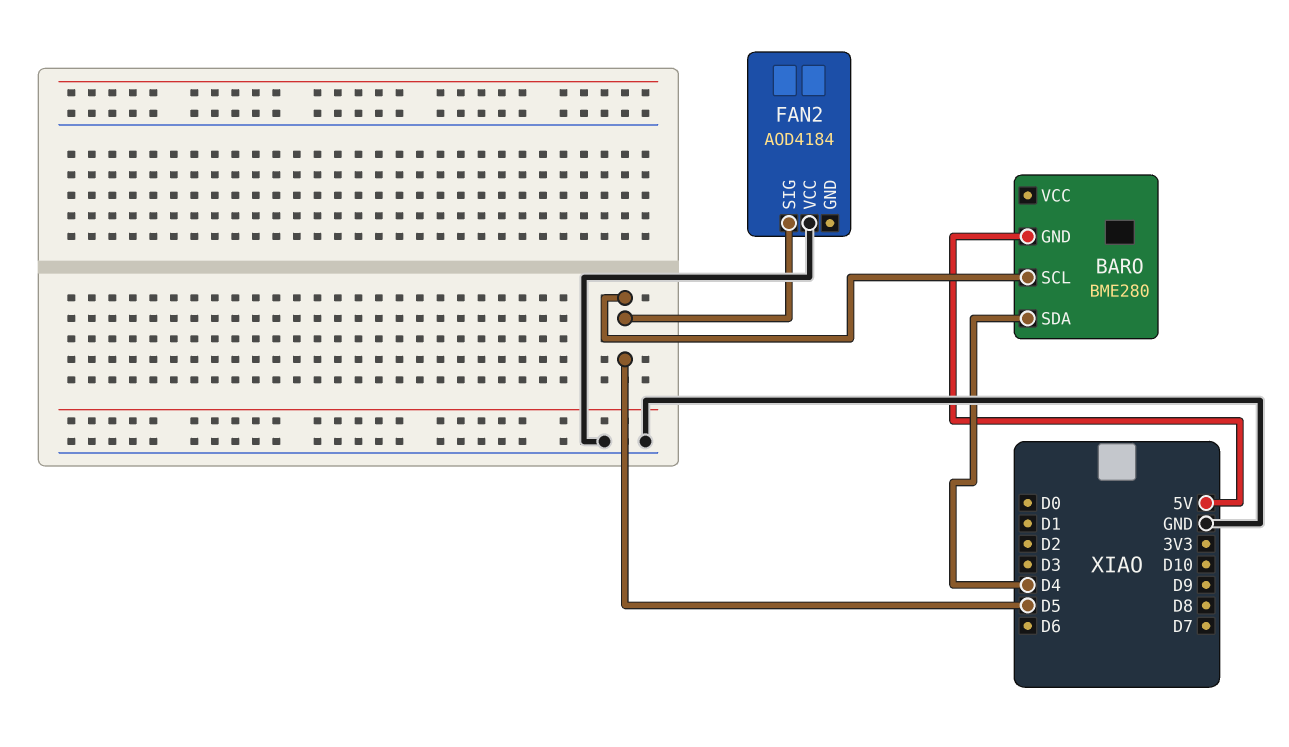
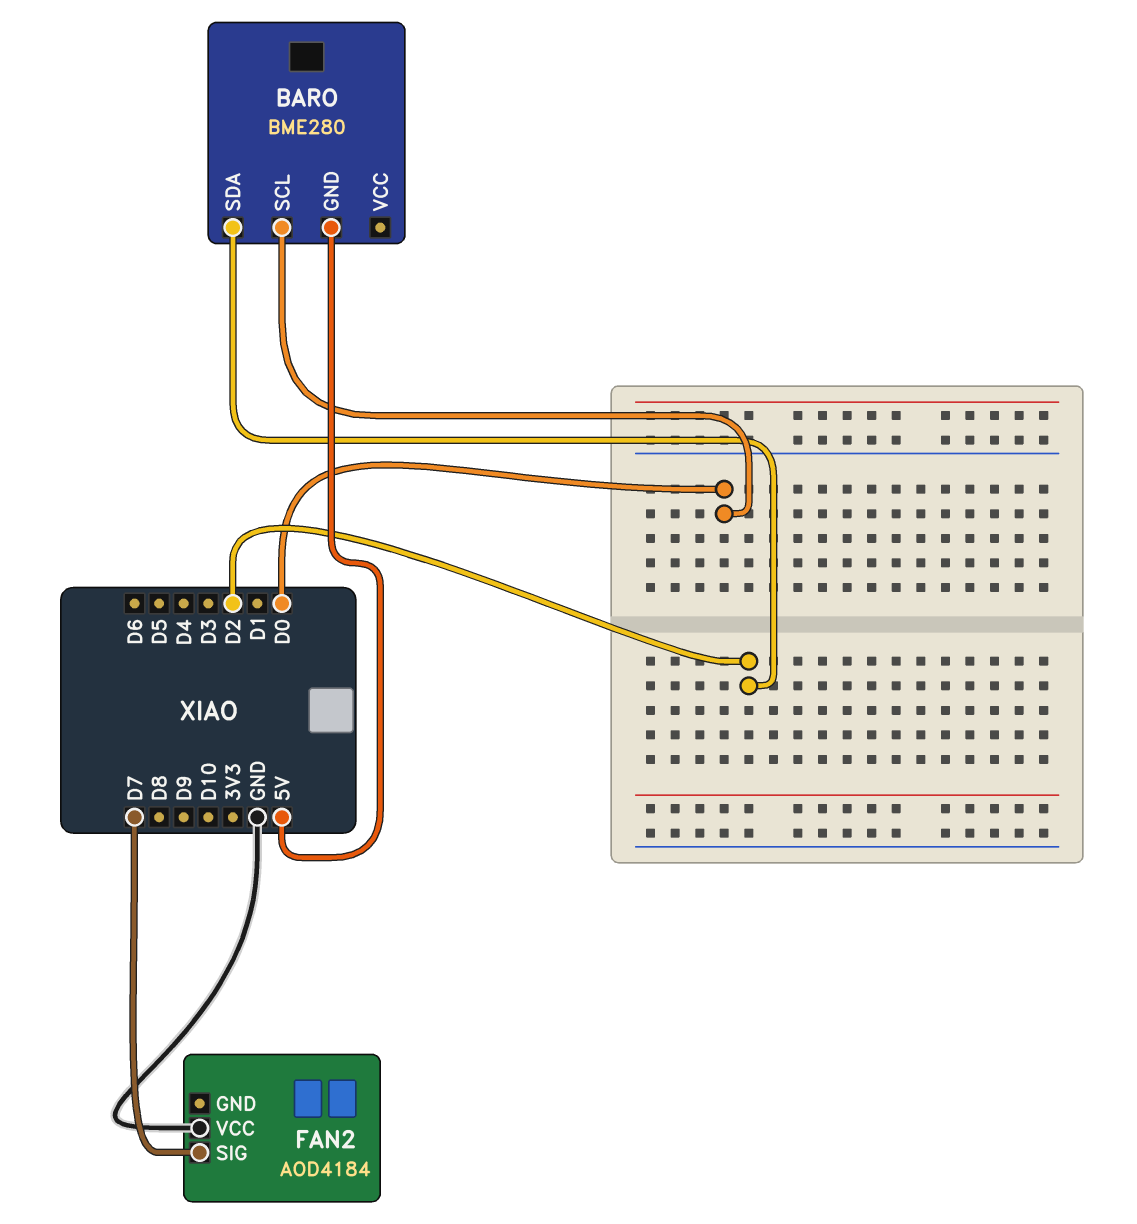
BARO pin SCL: D5 -> D0
BARO pin SDA: D4 -> D2
FAN2 pin SIG: D5 -> D7

